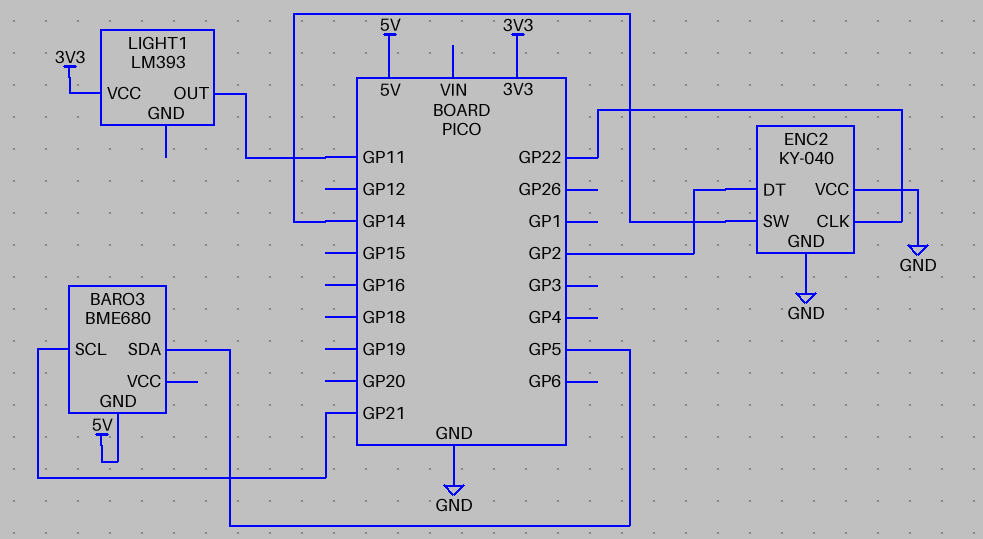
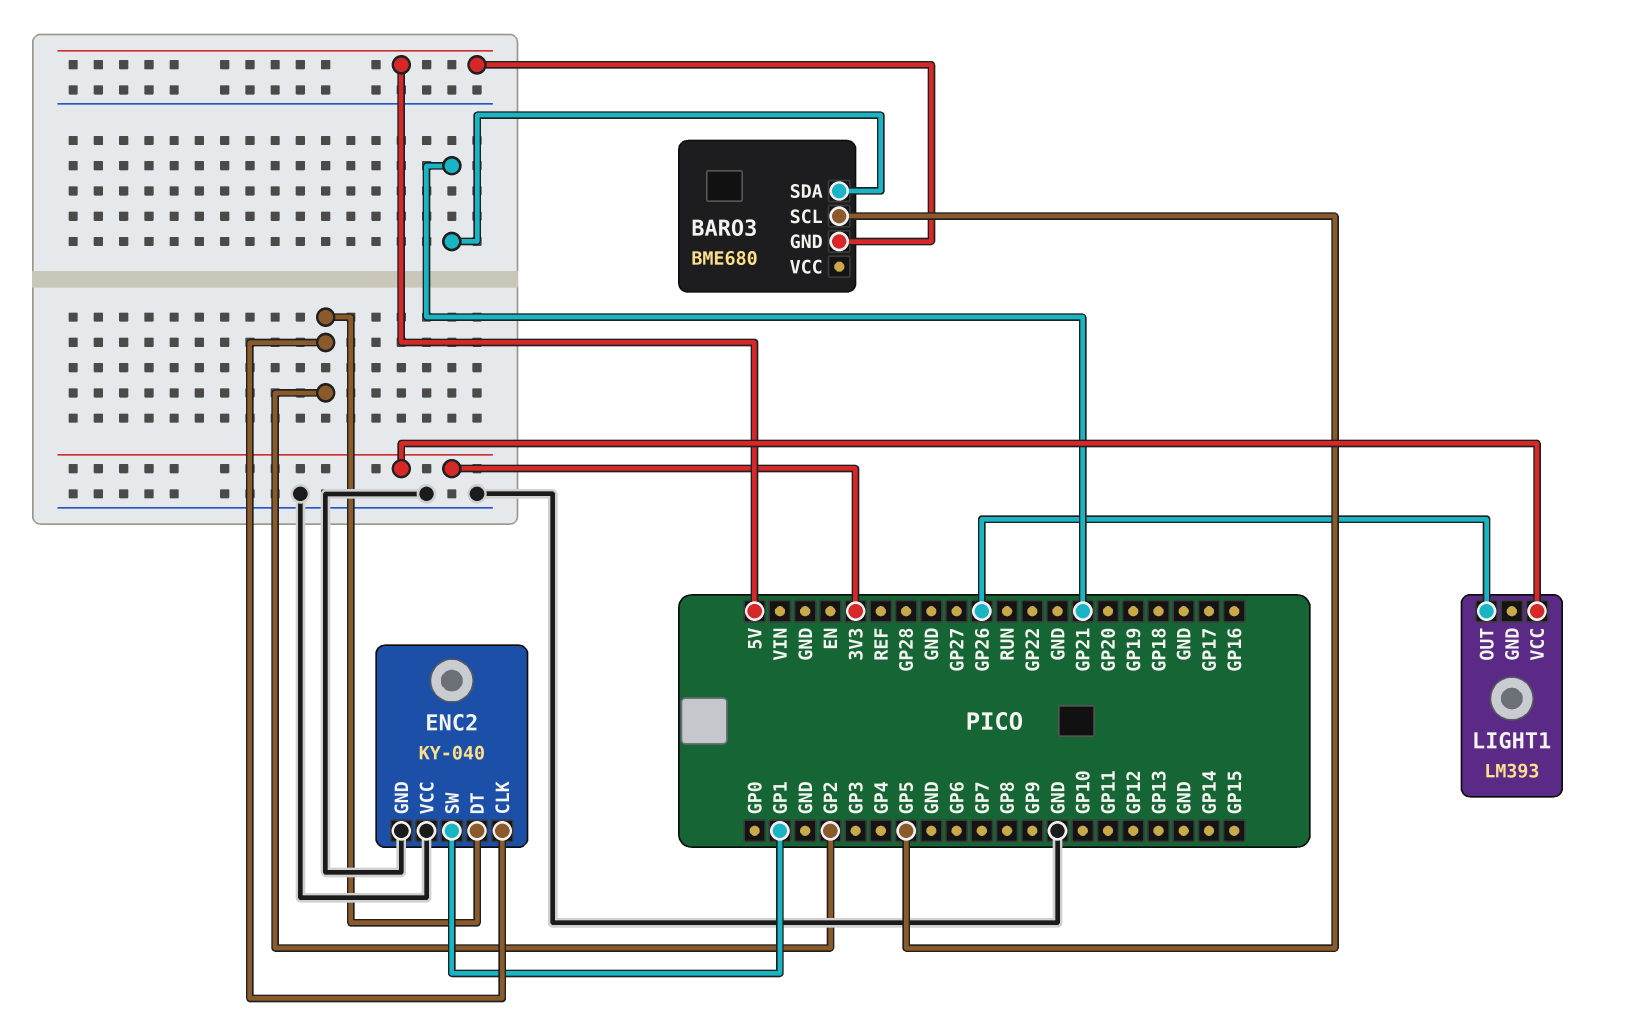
BARO3 pin SCL: GP21 -> GP5
BARO3 pin SDA: GP5 -> GP21
ENC2 pin CLK: GP22 -> GP2
ENC2 pin SW: GP14 -> GP1
LIGHT1 pin OUT: GP11 -> GP26

